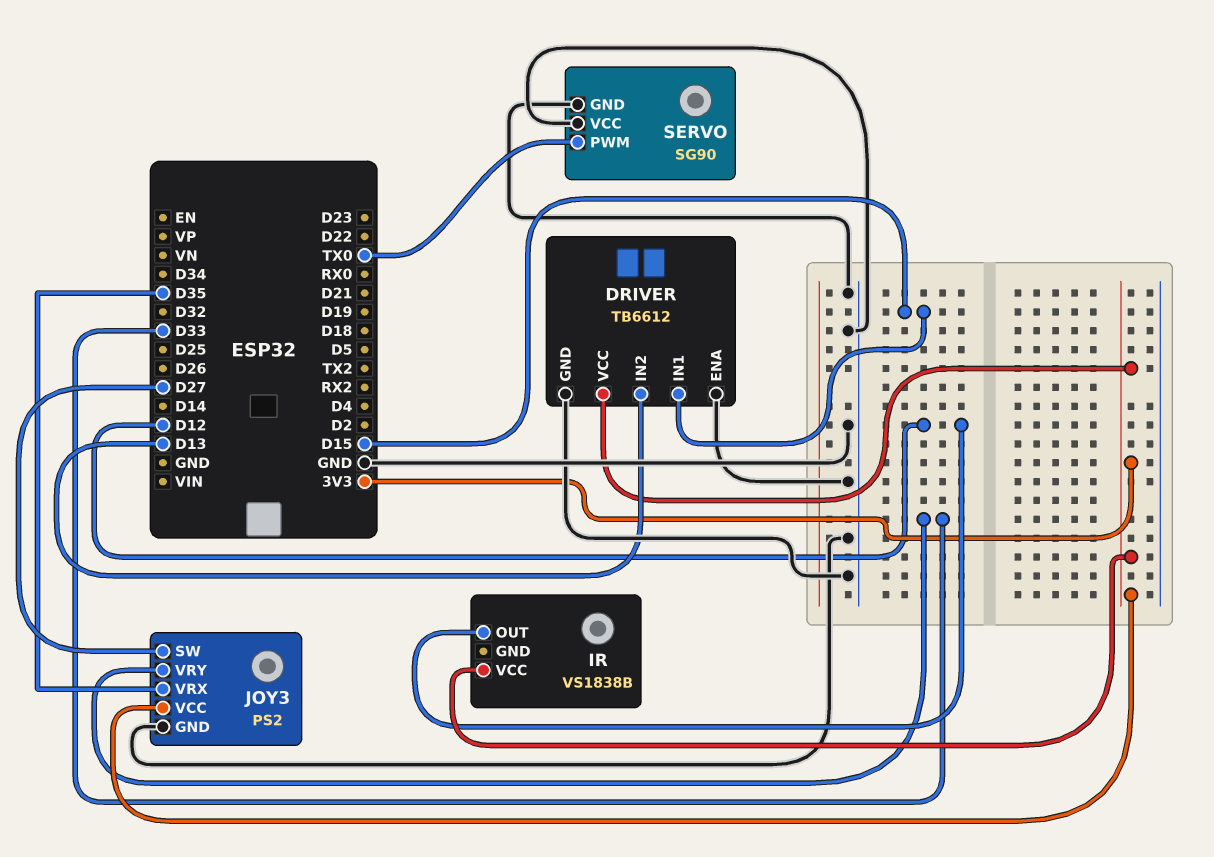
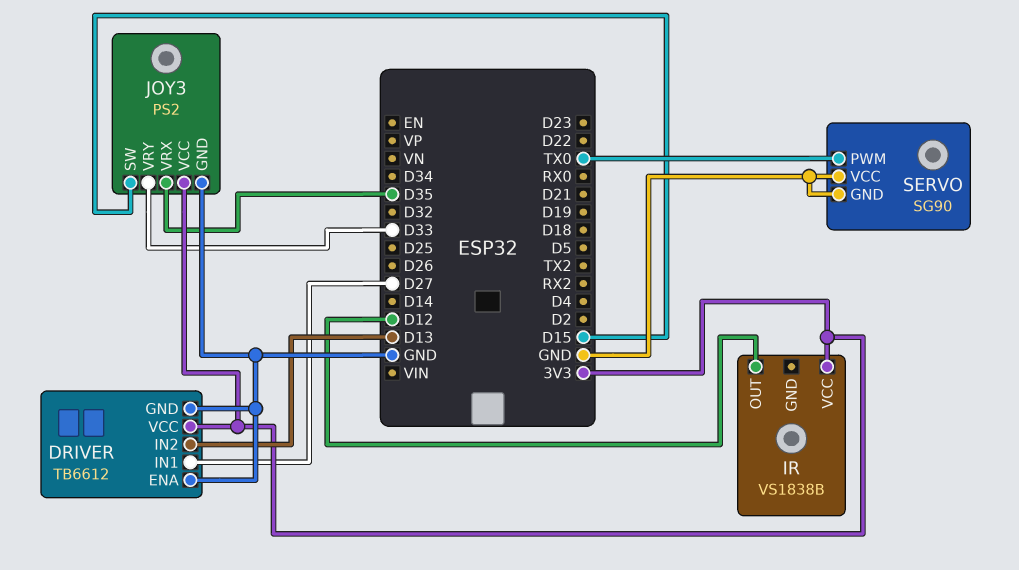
DRIVER pin IN1: D15 -> D27
JOY3 pin SW: D27 -> D15

